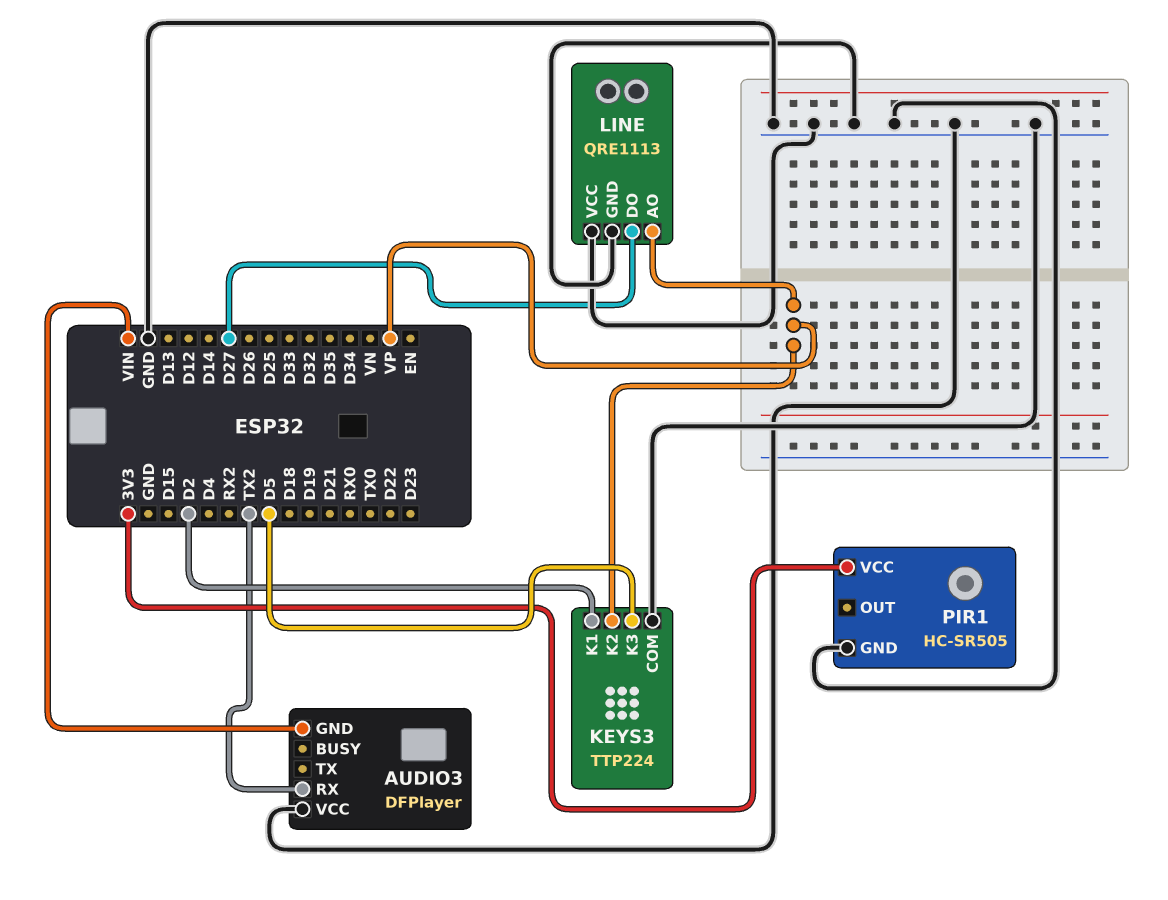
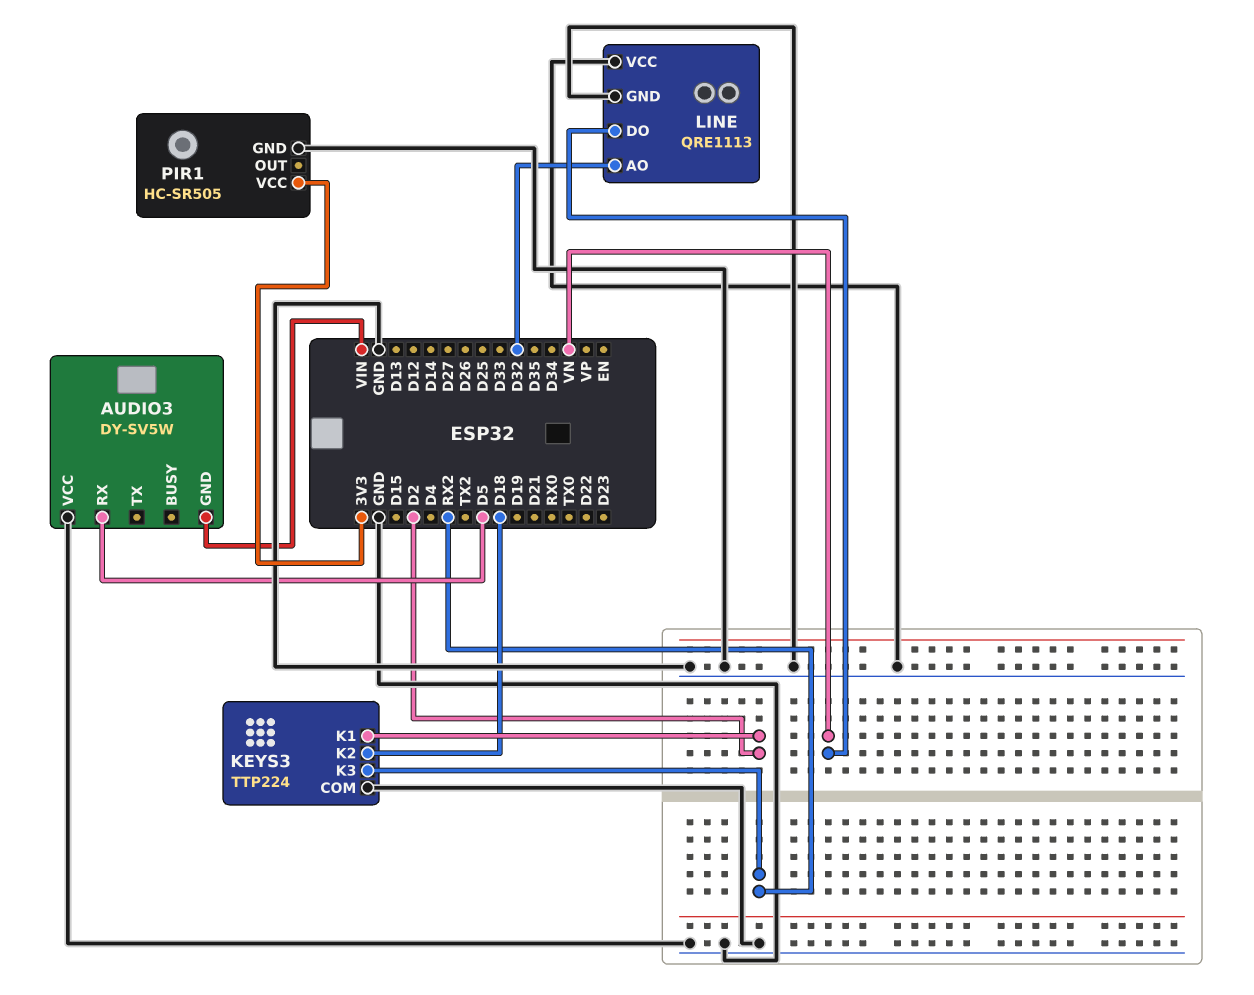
AUDIO3: DFPlayer -> DY-SV5W
AUDIO3 pin RX: TX2 -> D5
KEYS3 pin K2: VP -> D18
KEYS3 pin K3: D5 -> RX2
LINE pin AO: VP -> D32
LINE pin DO: D27 -> VN

